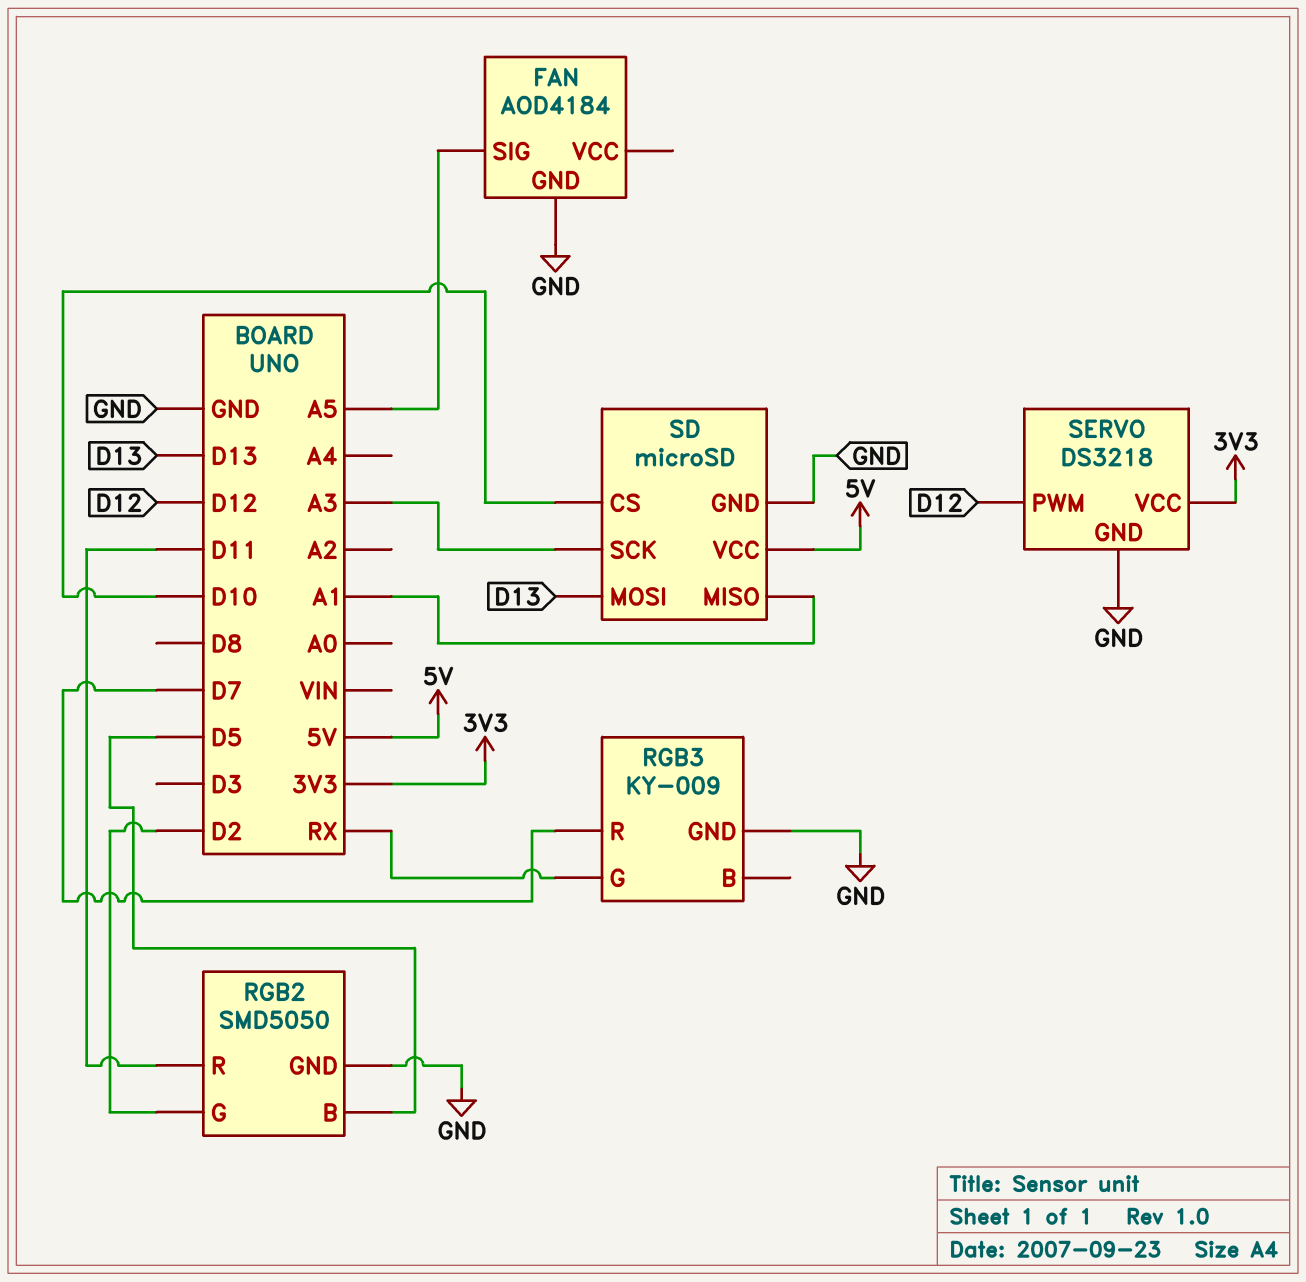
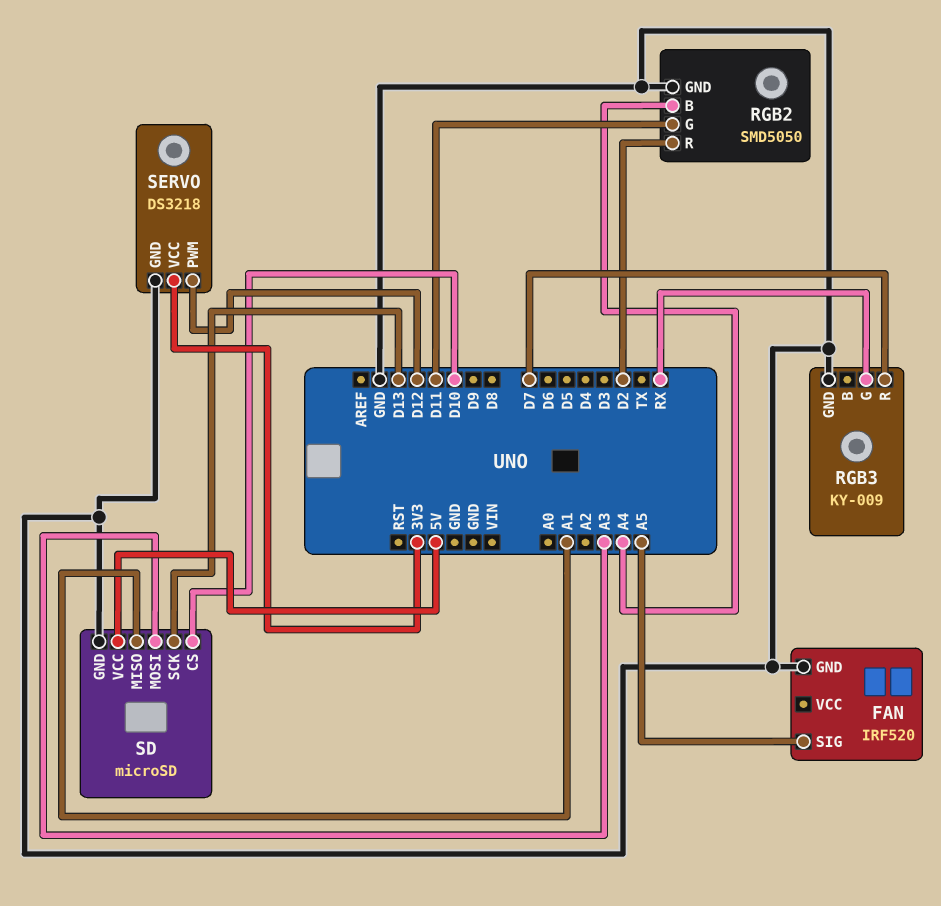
FAN: AOD4184 -> IRF520
RGB2 pin B: D5 -> A4
RGB2 pin G: D2 -> D11
RGB2 pin R: D11 -> D2
SD pin MOSI: D13 -> A3
SD pin SCK: A3 -> D13

